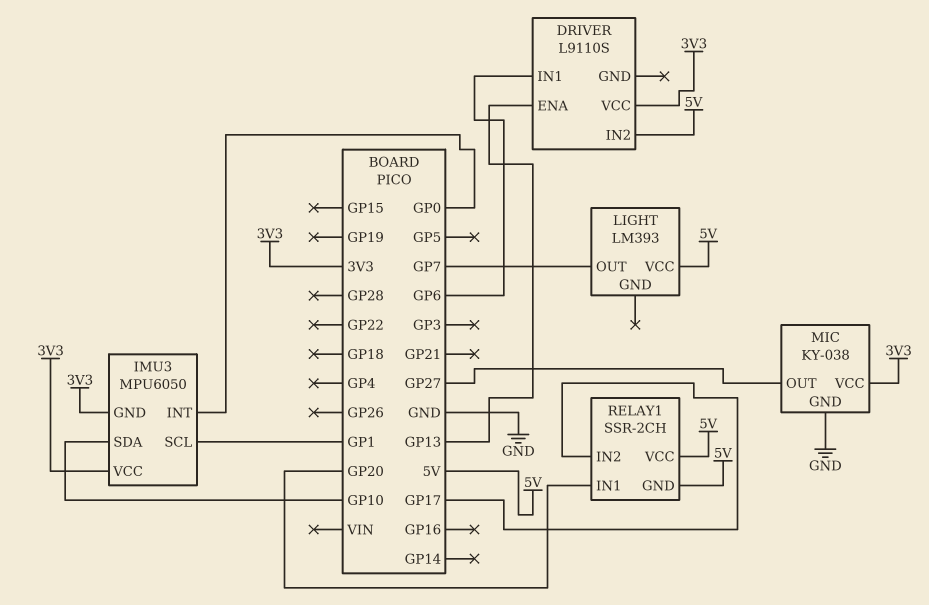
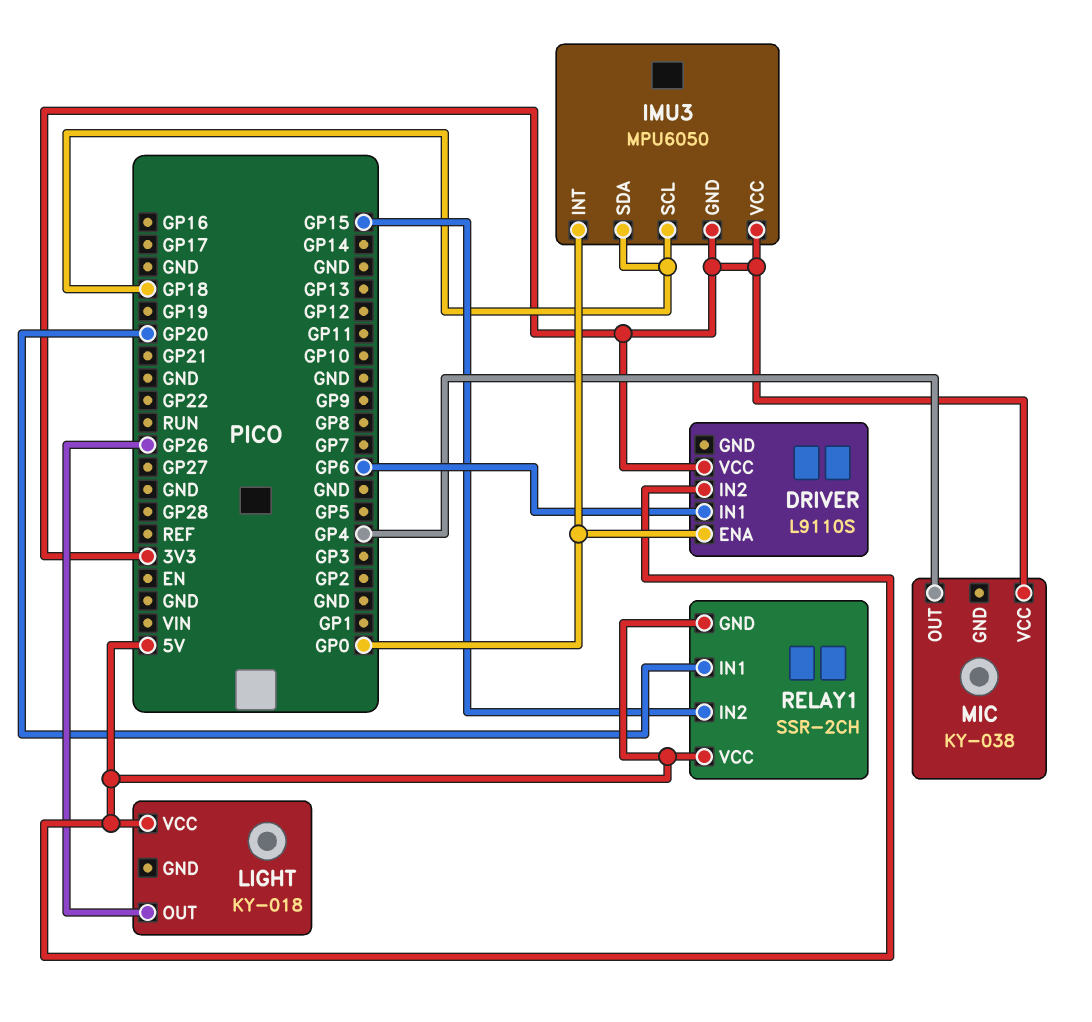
DRIVER pin ENA: GP13 -> GP0
IMU3 pin SCL: GP1 -> GP18
IMU3 pin SDA: GP10 -> GP18
LIGHT: LM393 -> KY-018
LIGHT pin OUT: GP7 -> GP26
MIC pin GND: GND -> none
MIC pin OUT: GP27 -> GP4
RELAY1 pin IN2: GP17 -> GP15

